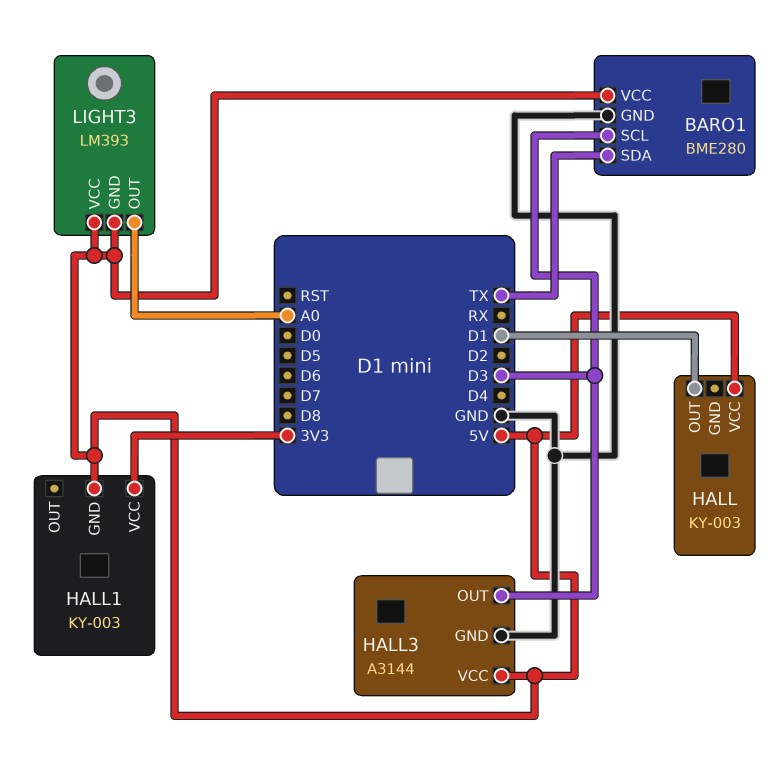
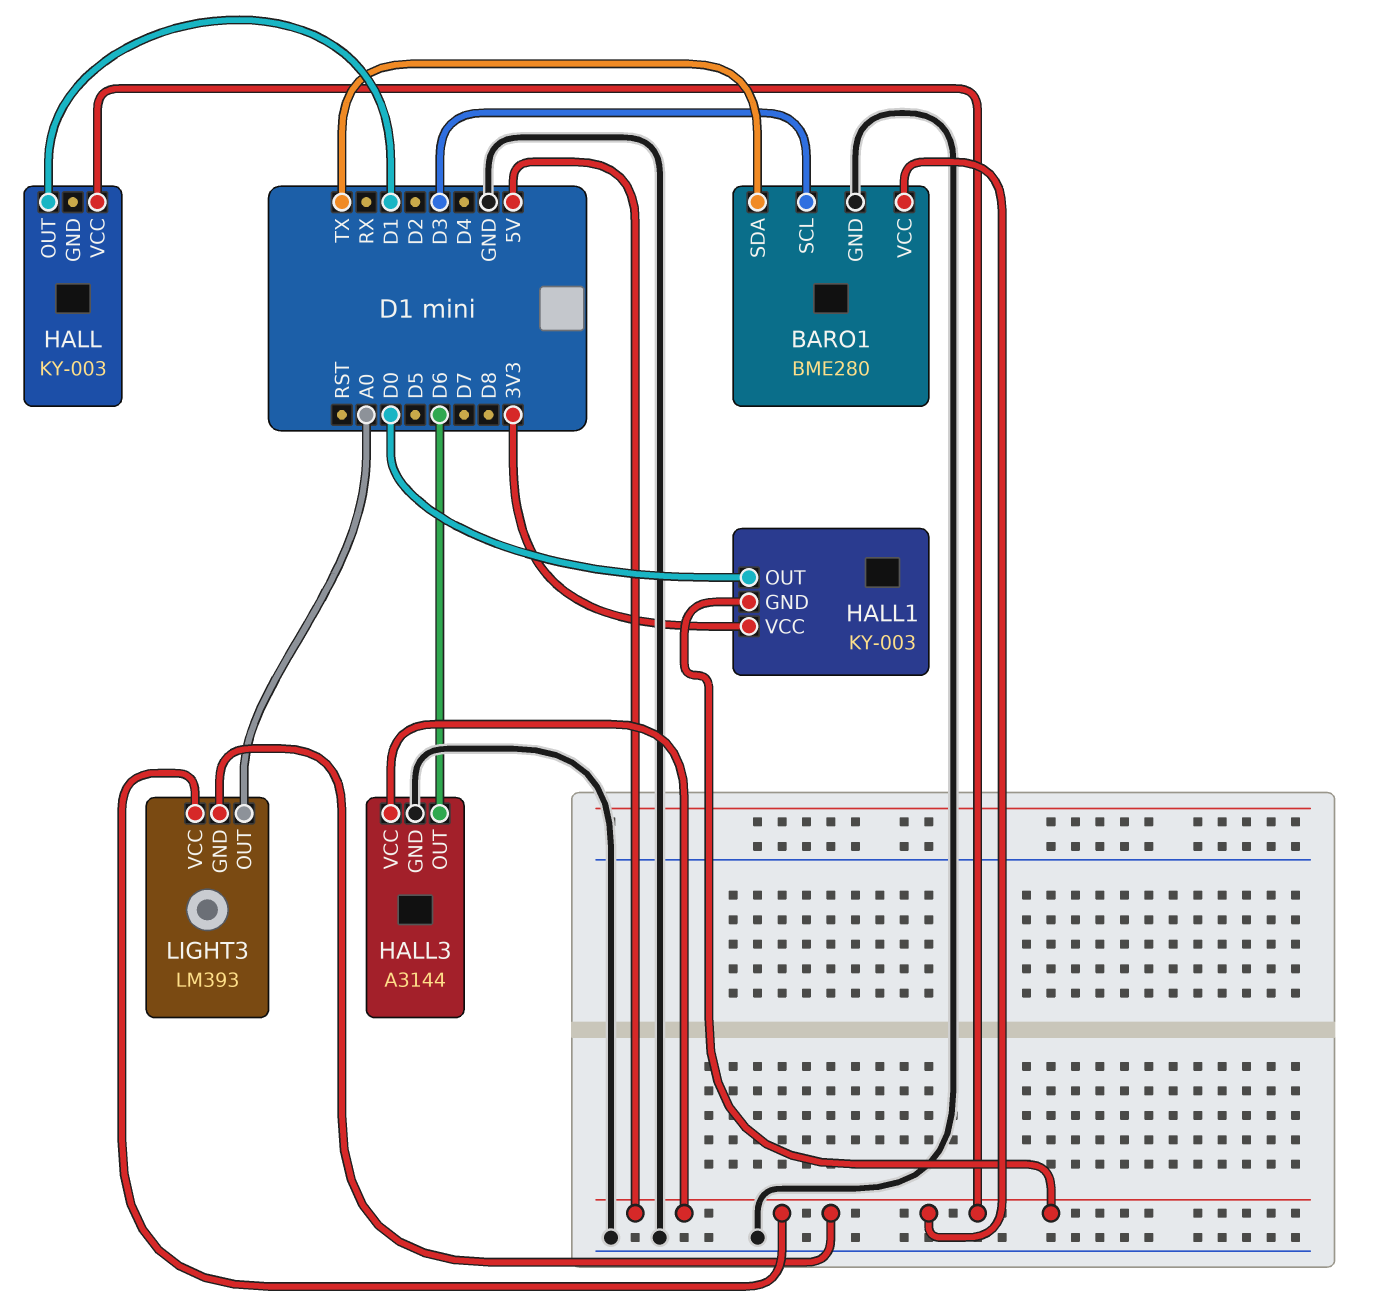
HALL1 pin OUT: none -> D0
HALL3 pin OUT: D3 -> D6

